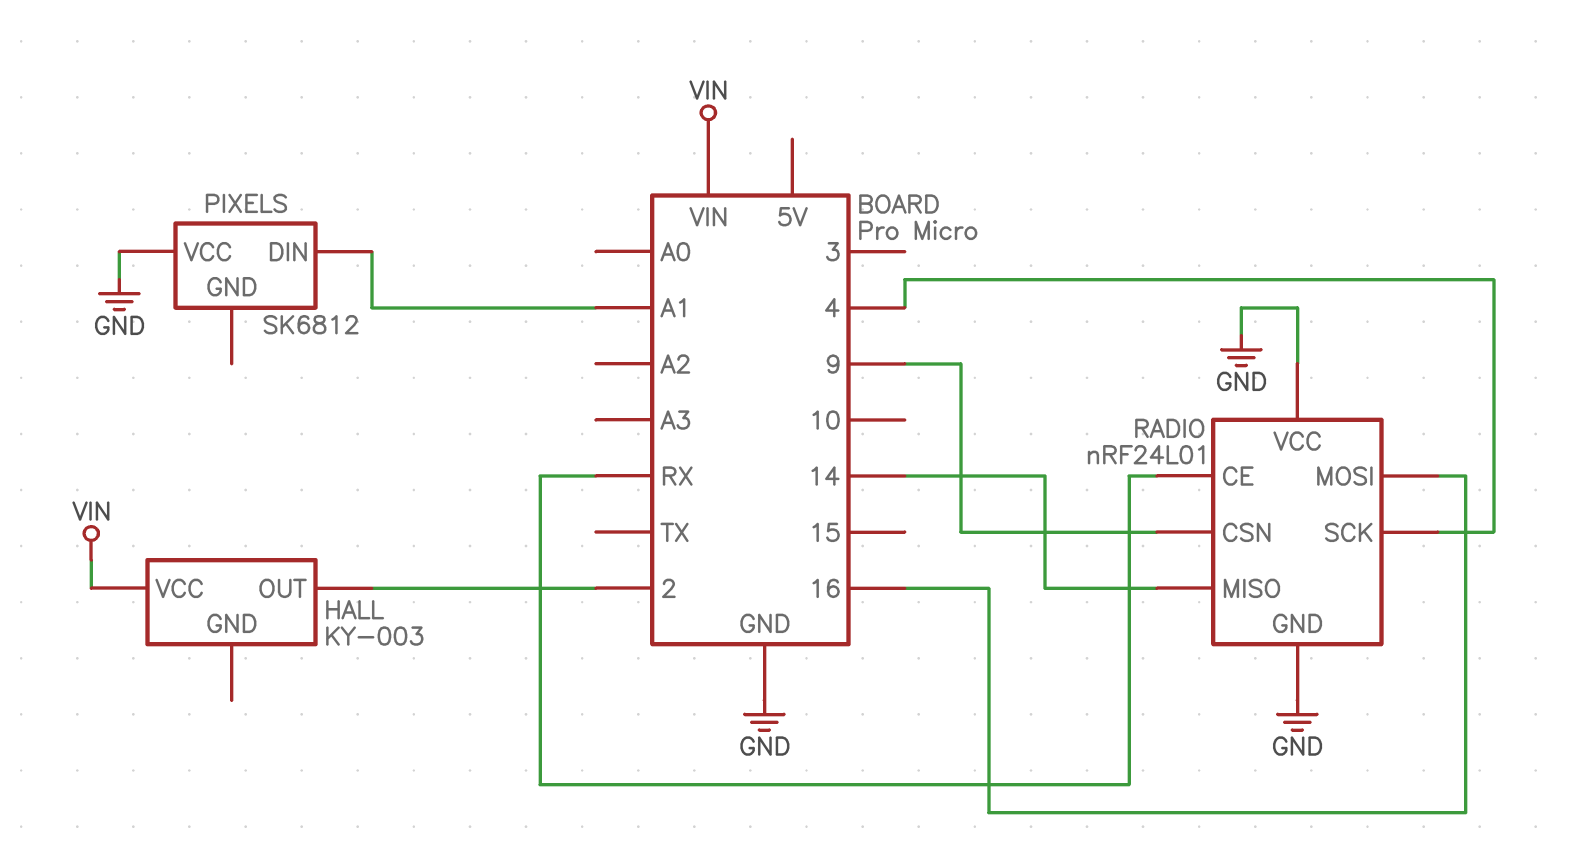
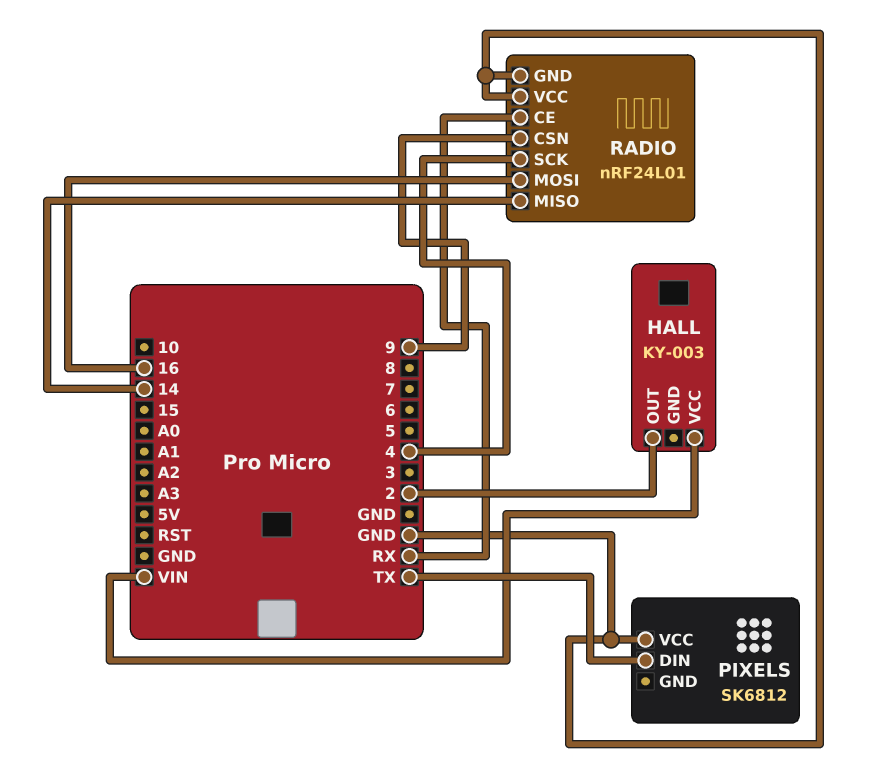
PIXELS pin DIN: A1 -> TX

